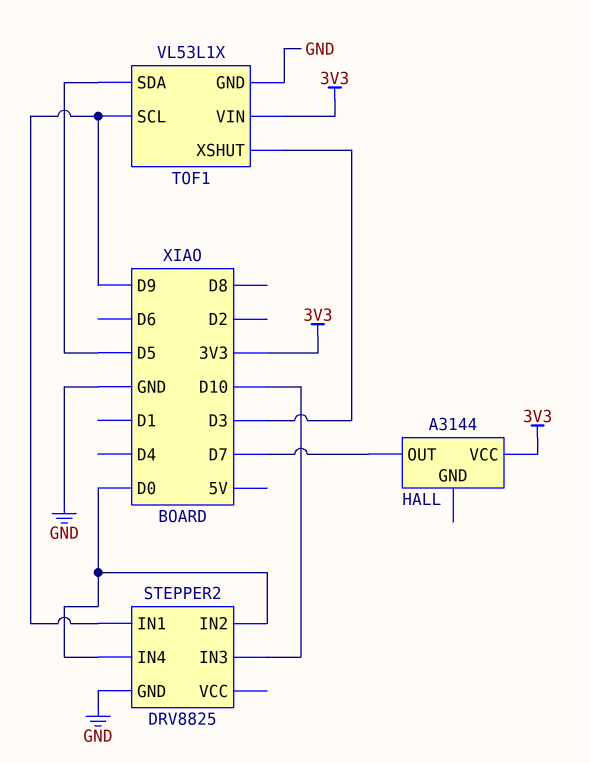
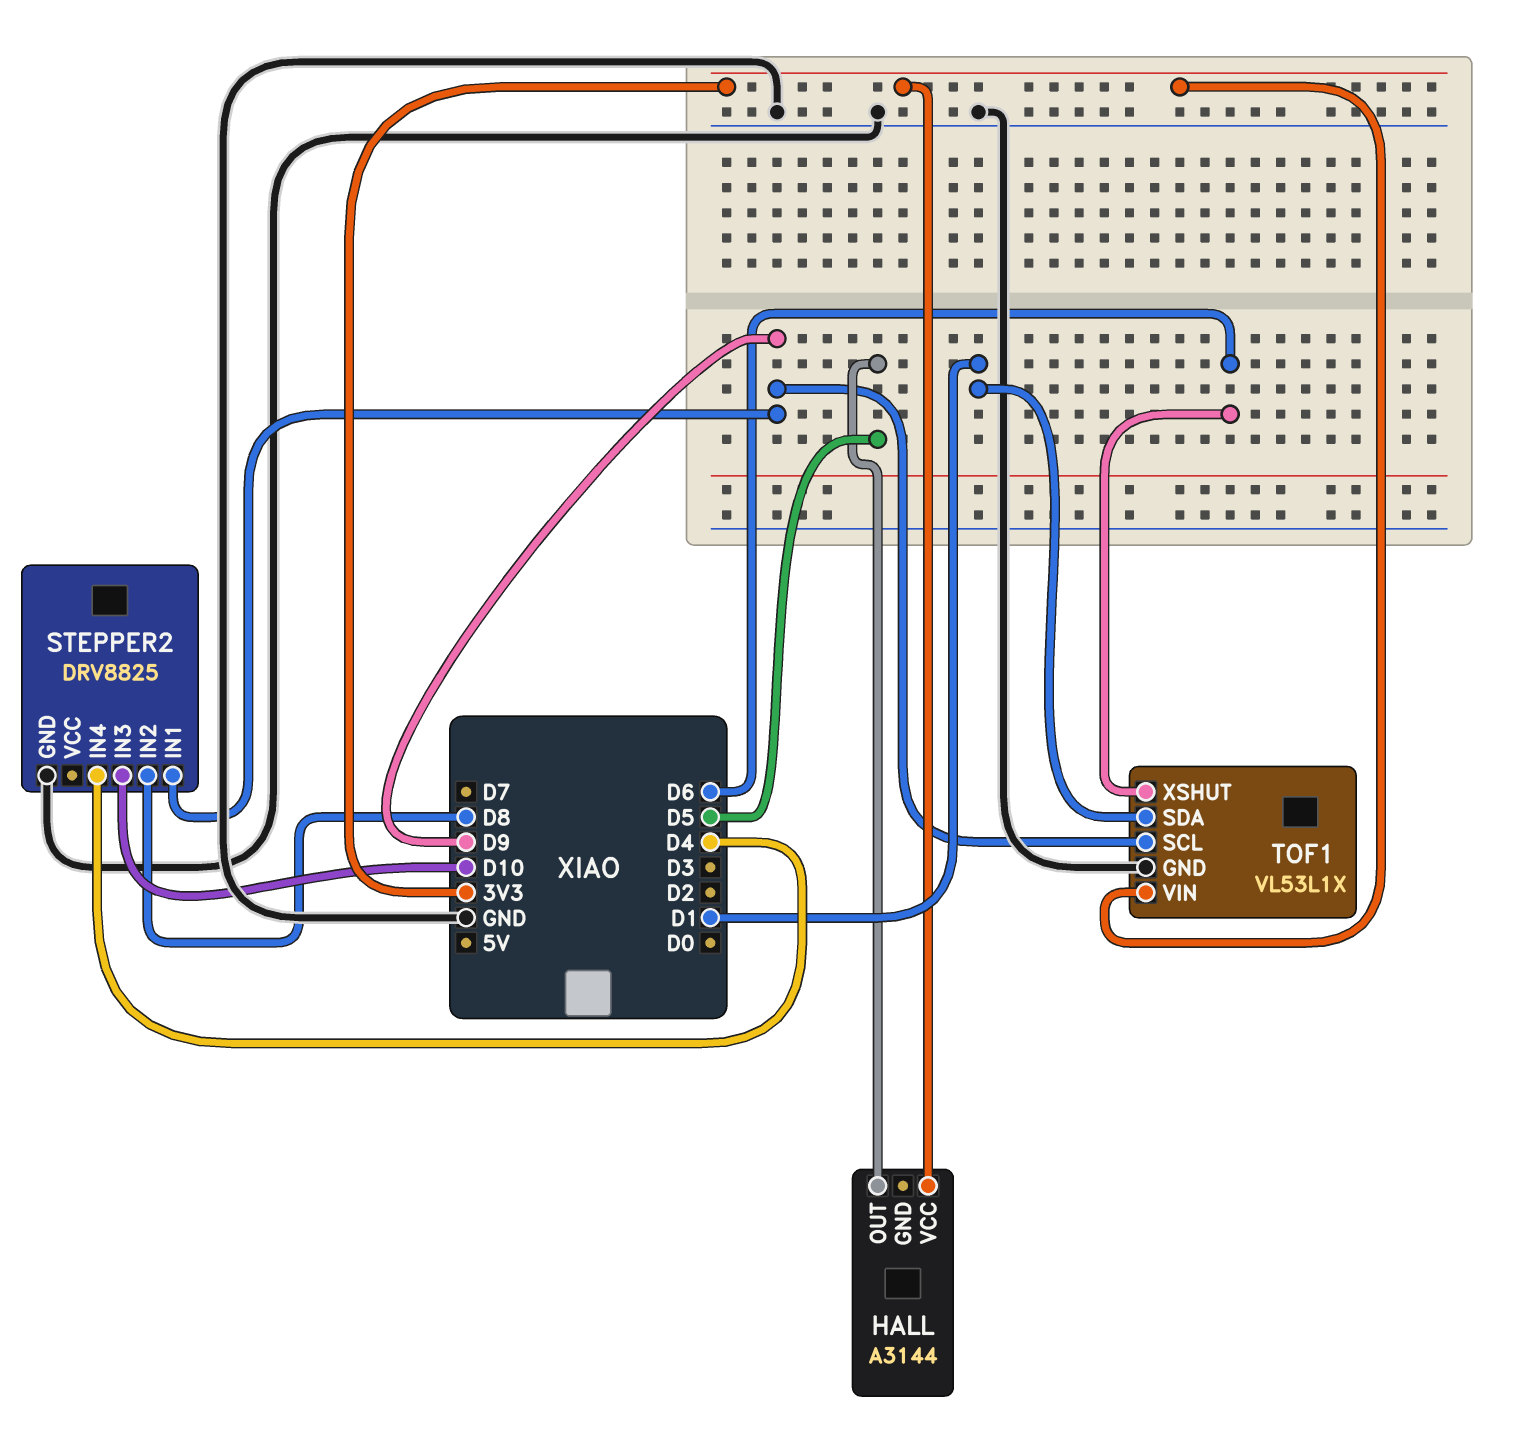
HALL pin OUT: D7 -> D5
STEPPER2 pin IN2: D0 -> D8
STEPPER2 pin IN4: D0 -> D4
TOF1 pin SDA: D5 -> D1
TOF1 pin XSHUT: D3 -> D6

